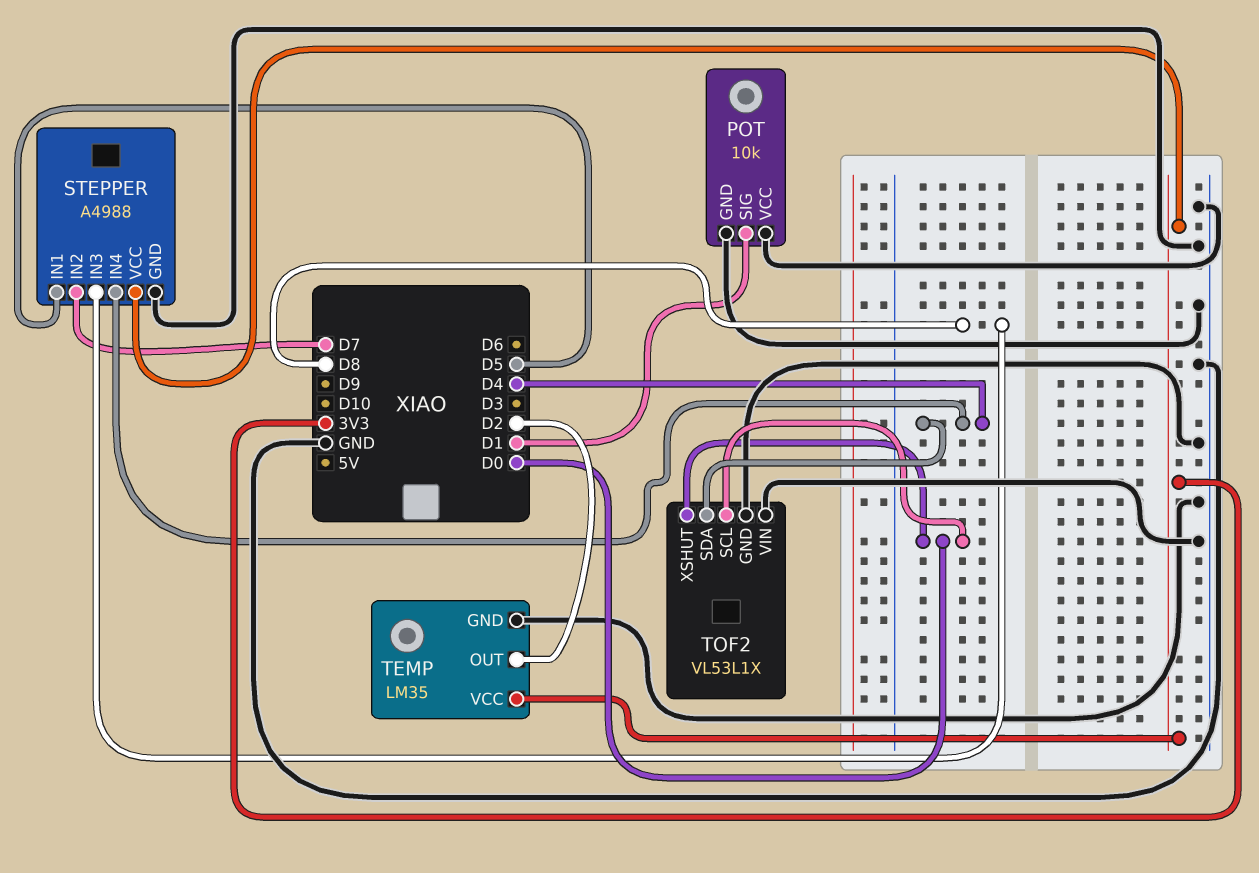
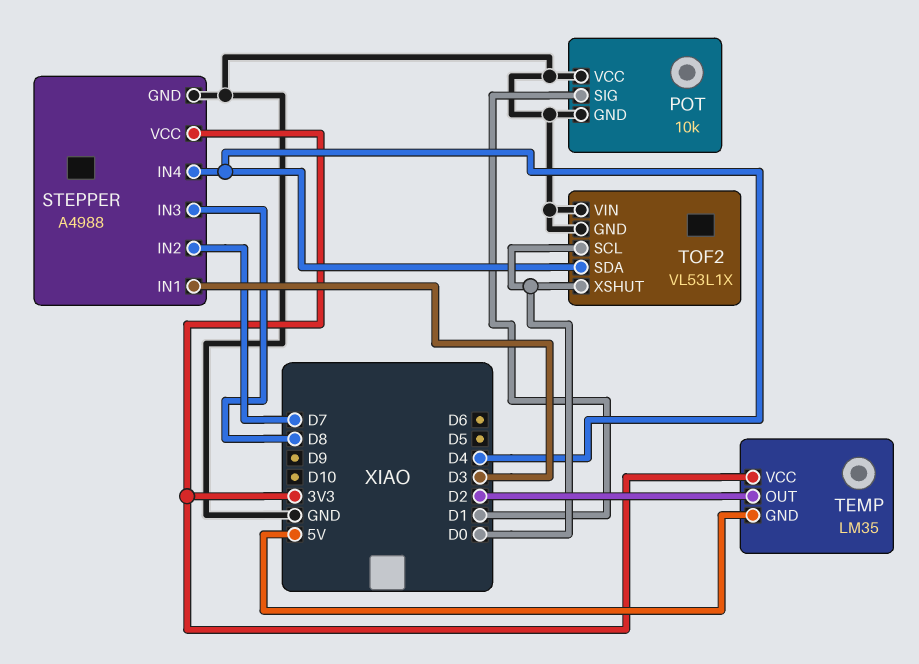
STEPPER pin IN1: D5 -> D3
TEMP pin GND: GND -> 5V

